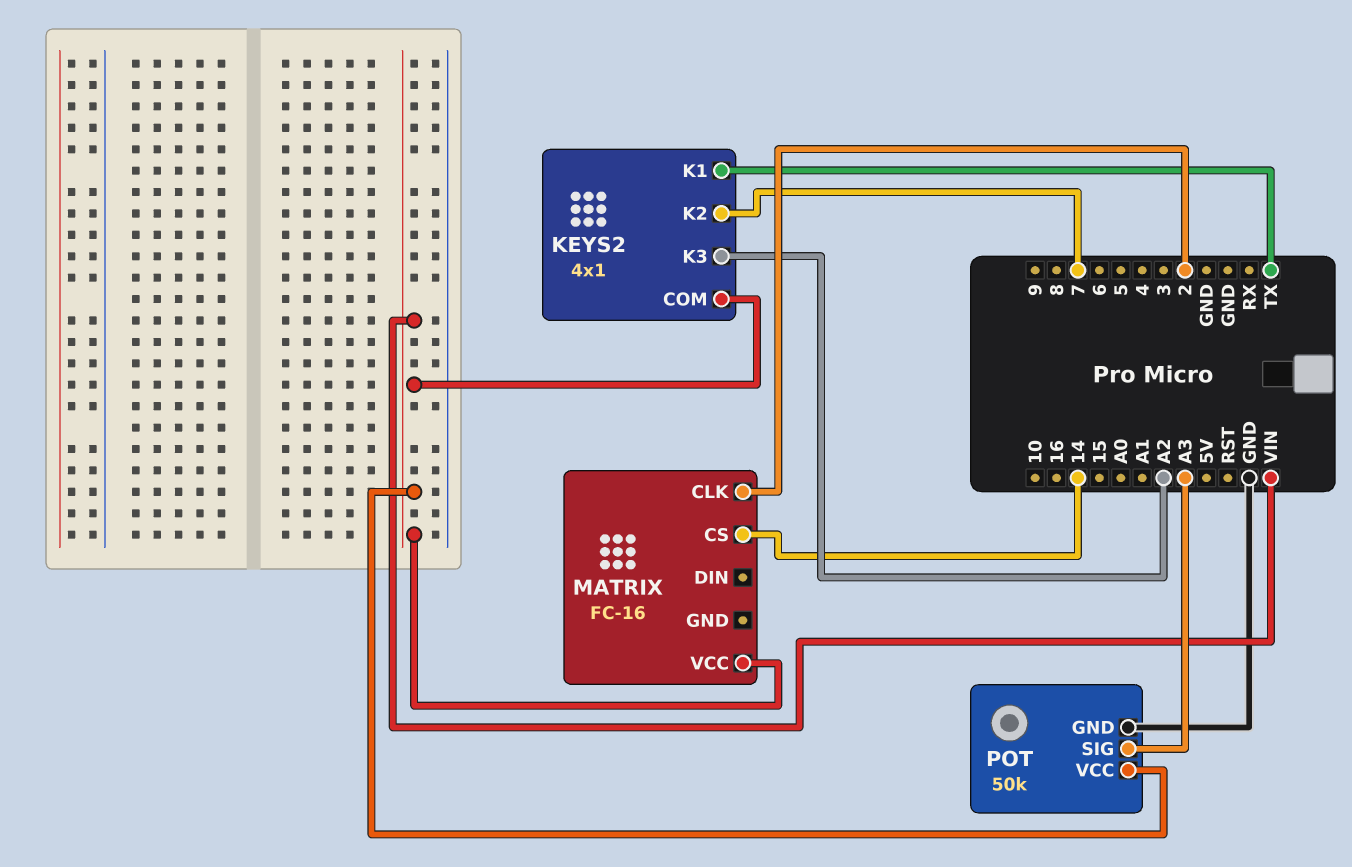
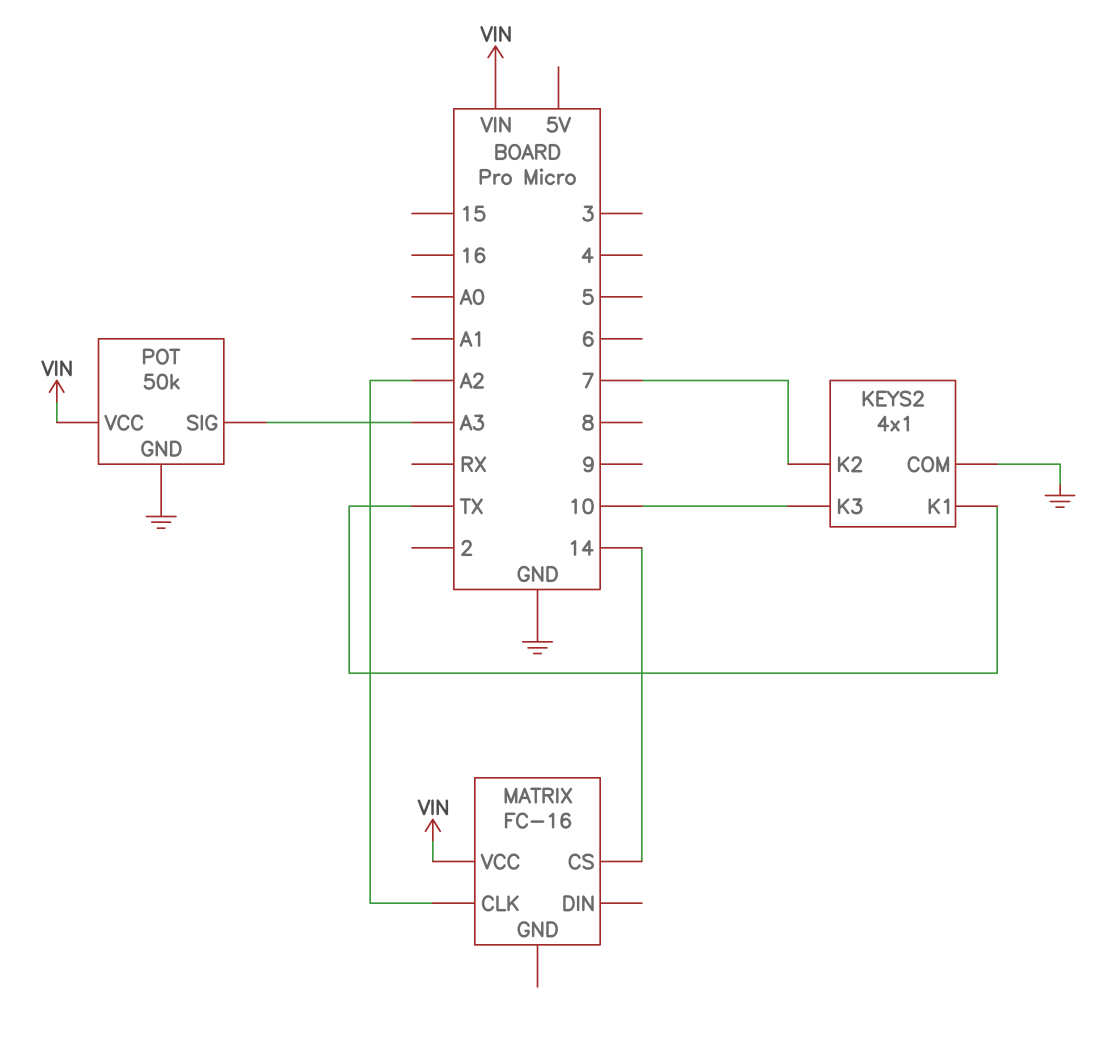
KEYS2 pin COM: VIN -> GND
KEYS2 pin K3: A2 -> 10
MATRIX pin CLK: 2 -> A2

